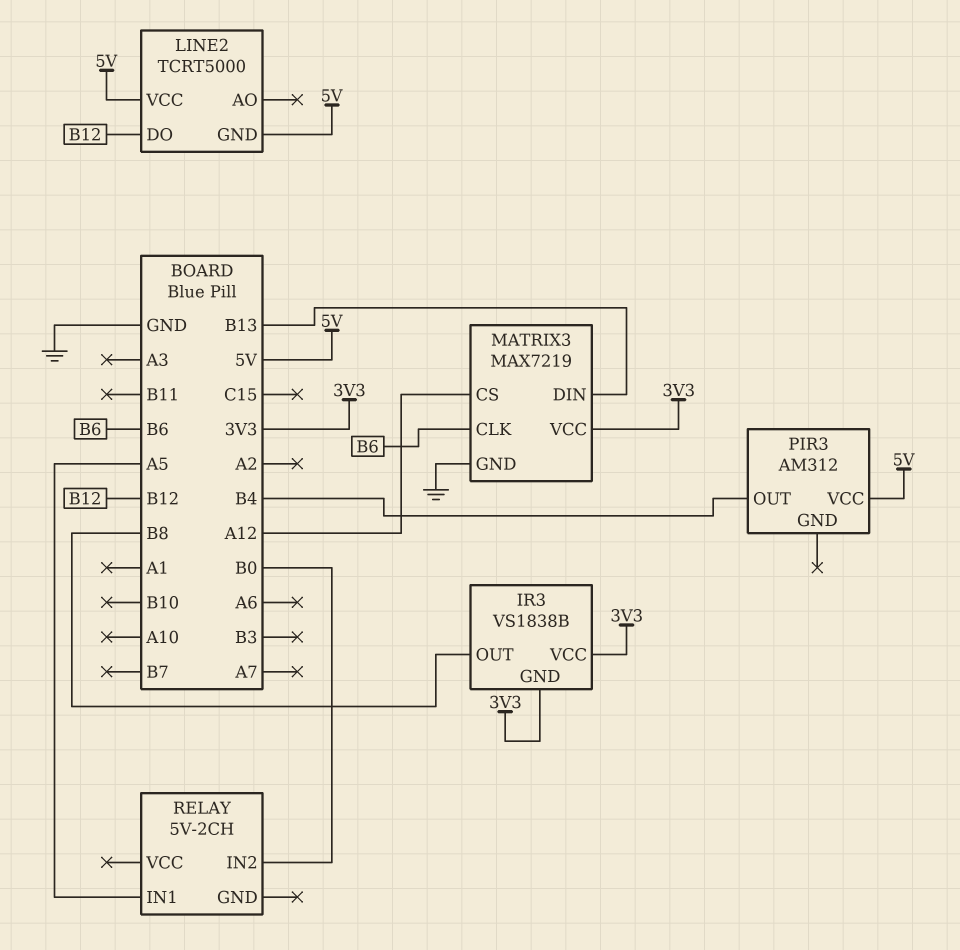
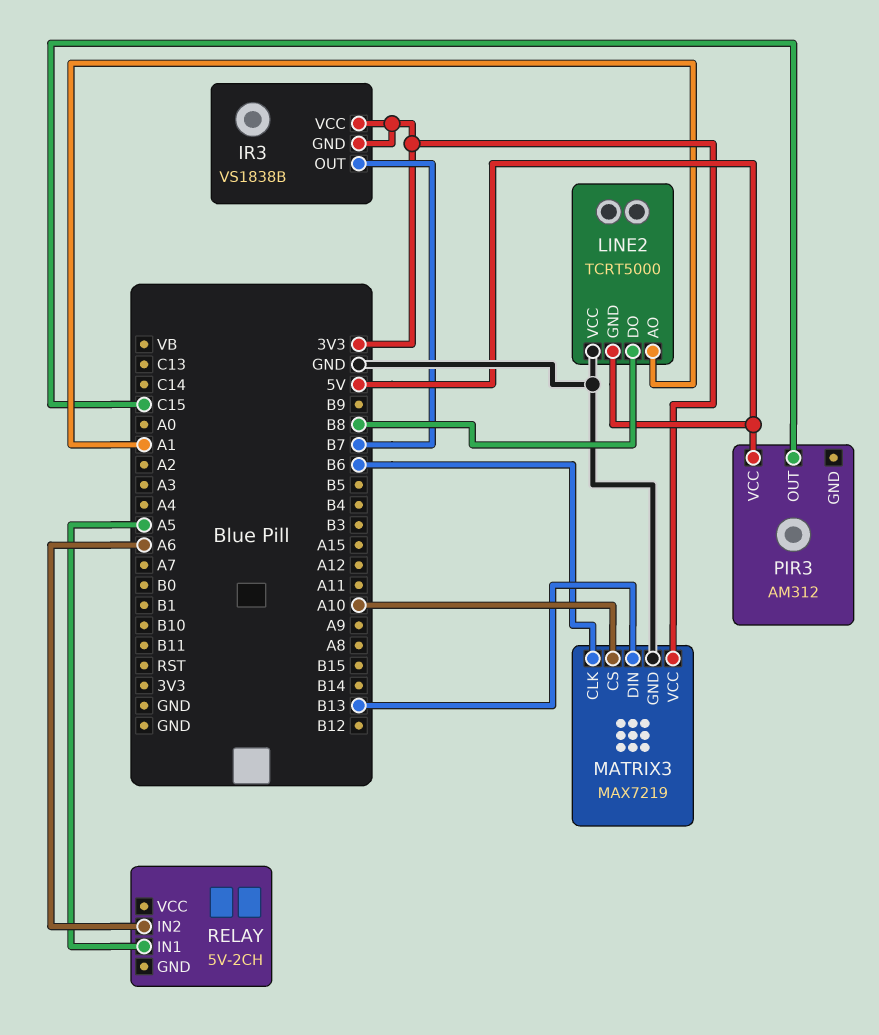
IR3 pin OUT: B8 -> B7
LINE2 pin AO: none -> A1
LINE2 pin DO: B12 -> B8
LINE2 pin VCC: 5V -> GND
MATRIX3 pin CS: A12 -> A10
PIR3 pin OUT: B4 -> C15
RELAY pin IN2: B0 -> A6

